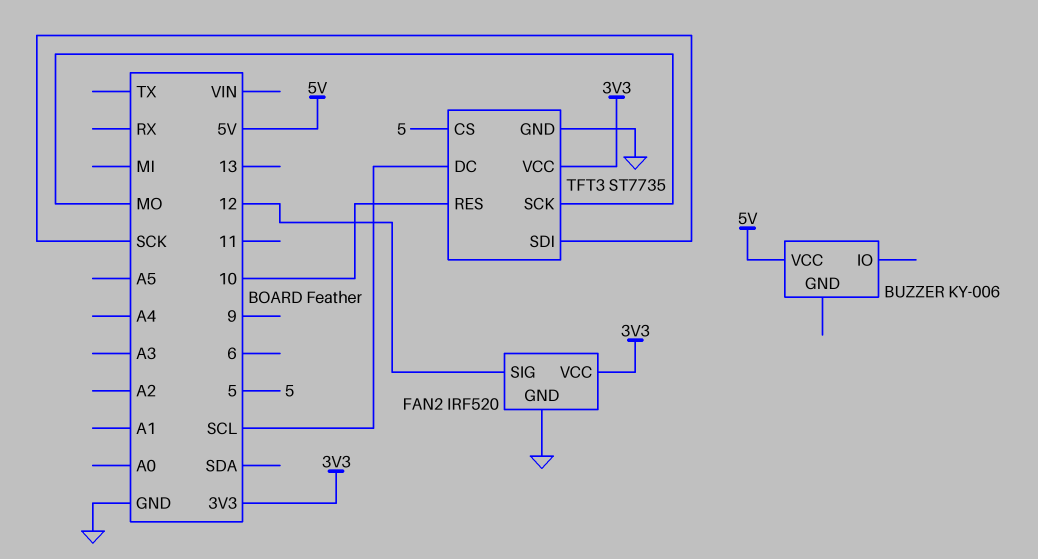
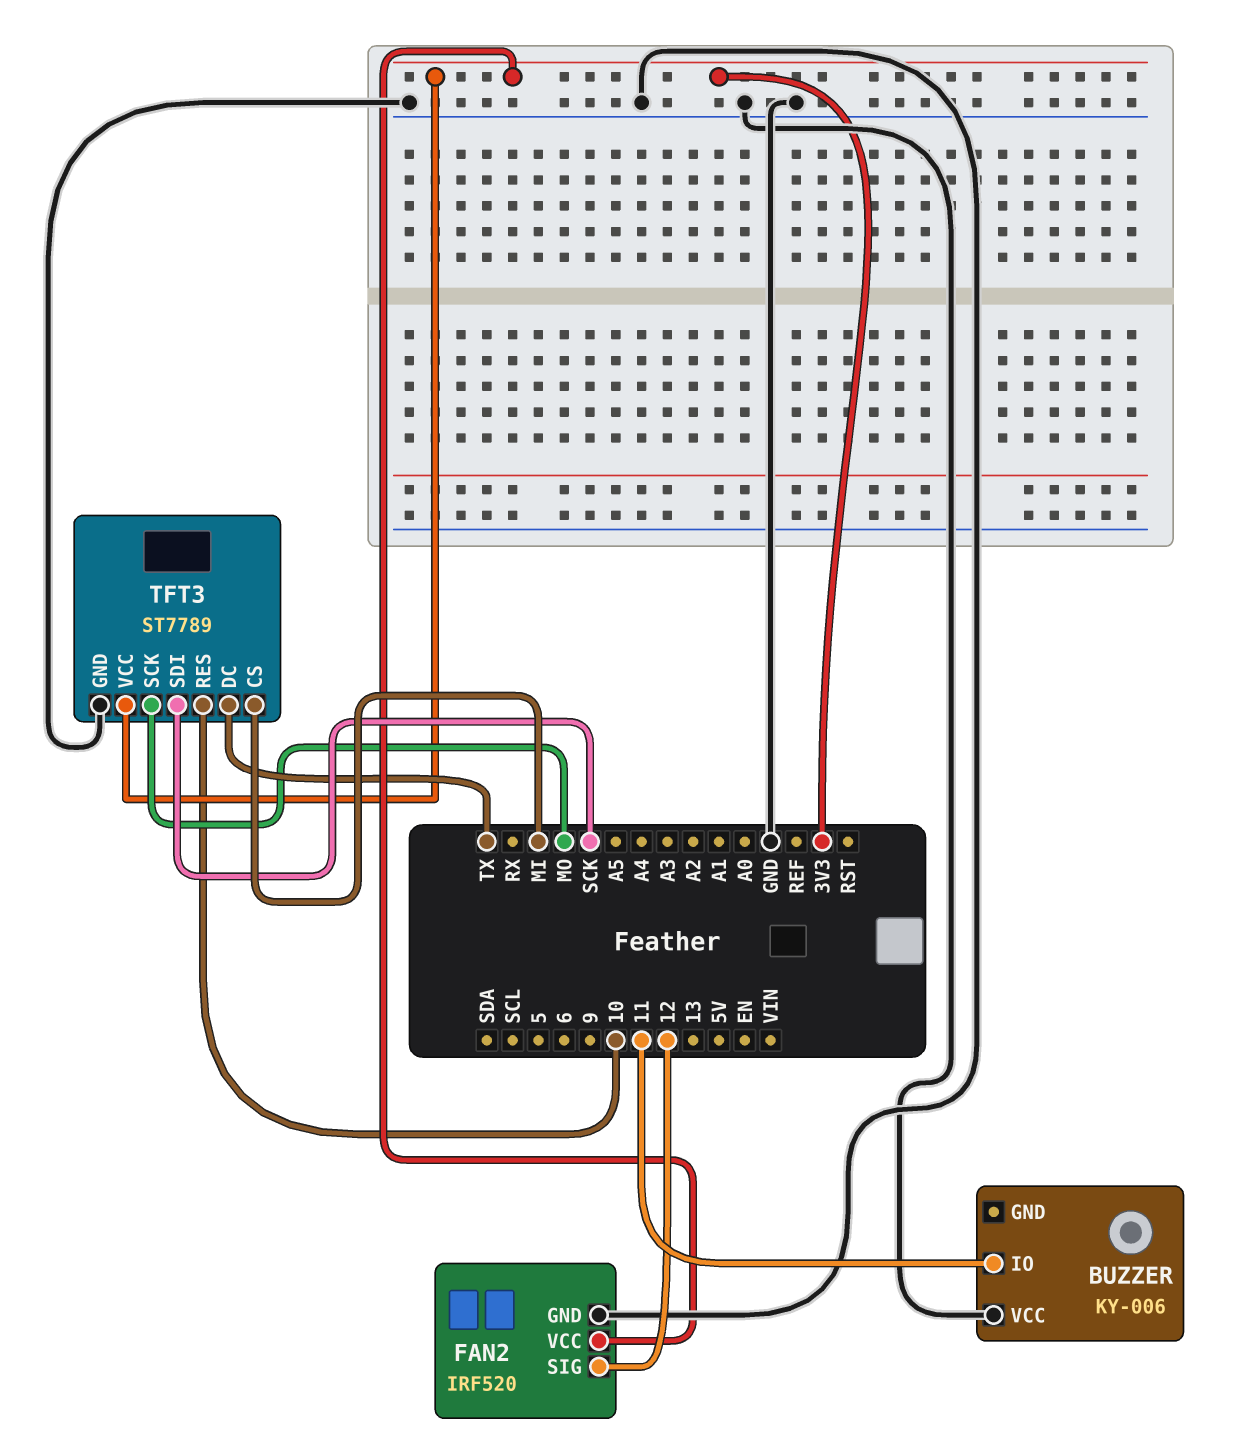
BUZZER pin IO: none -> 11
BUZZER pin VCC: 5V -> GND
TFT3: ST7735 -> ST7789
TFT3 pin CS: 5 -> MI
TFT3 pin DC: SCL -> TX

